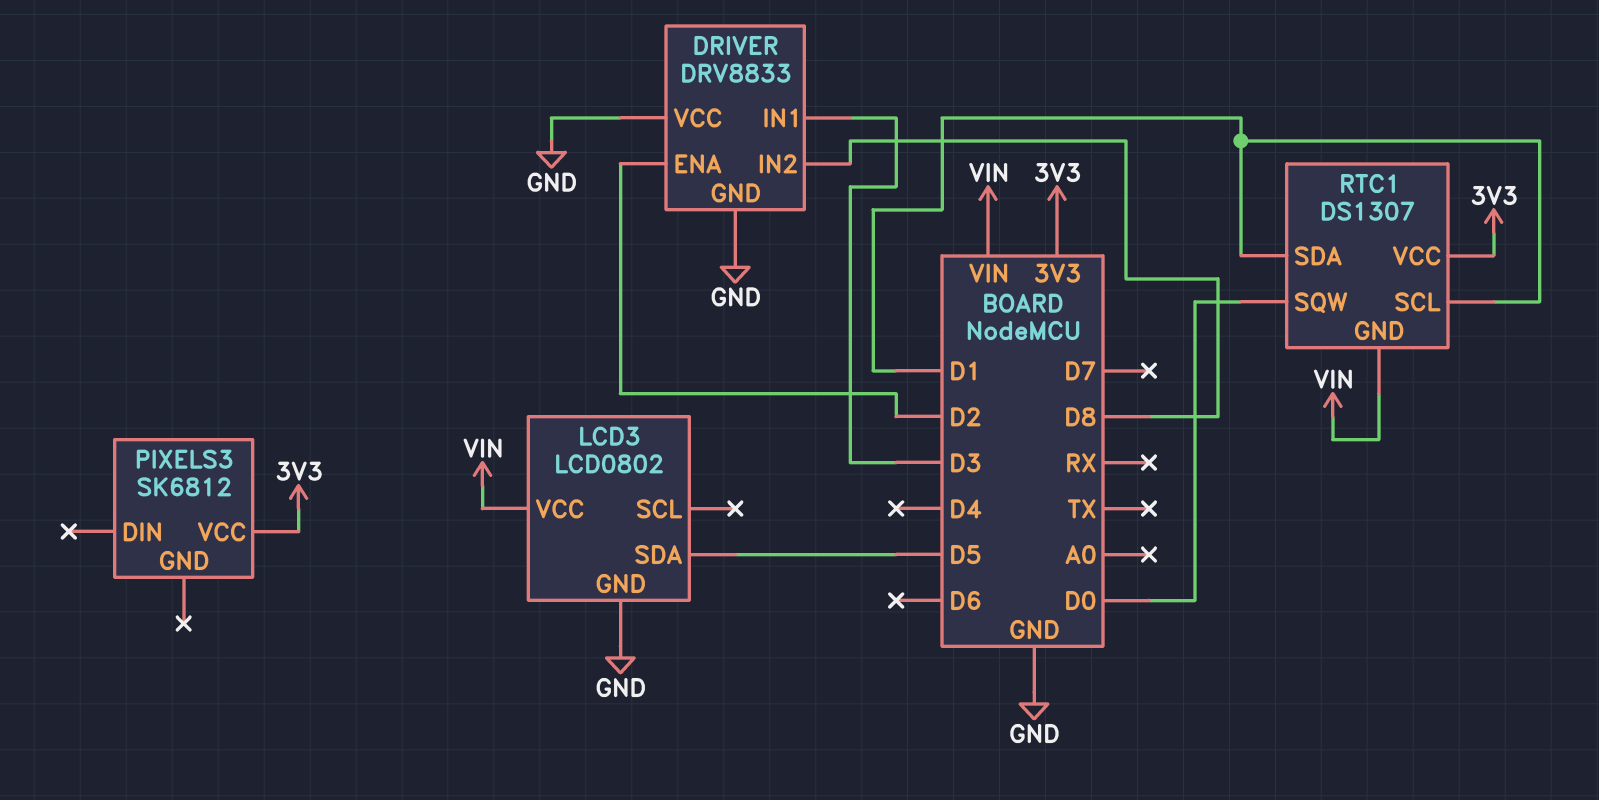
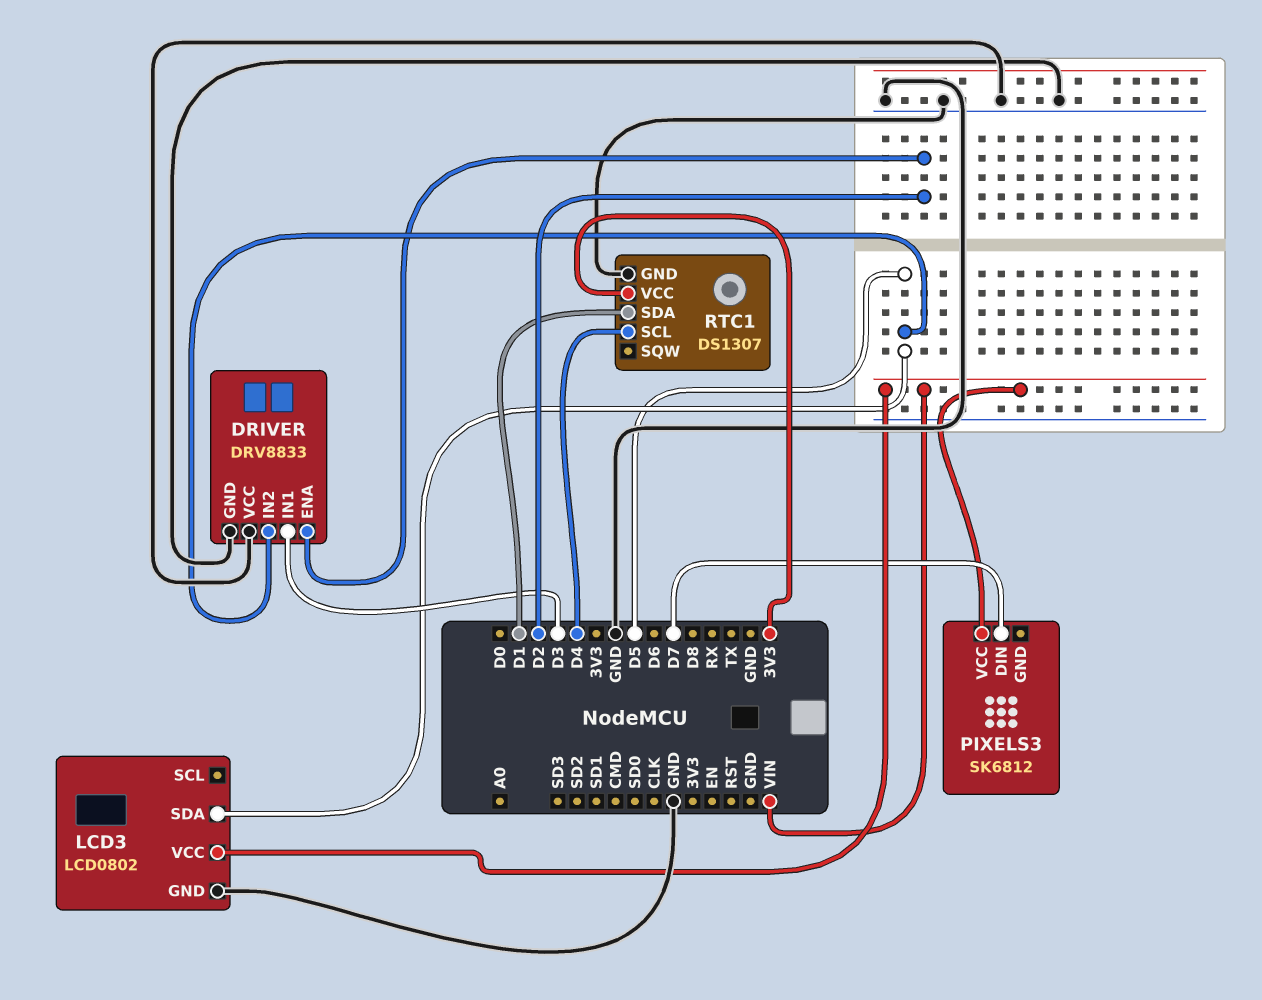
DRIVER pin IN2: D8 -> D5
PIXELS3 pin DIN: none -> D7
PIXELS3 pin VCC: 3V3 -> VIN
RTC1 pin GND: VIN -> GND
RTC1 pin SCL: D1 -> D4
RTC1 pin SQW: D0 -> none

